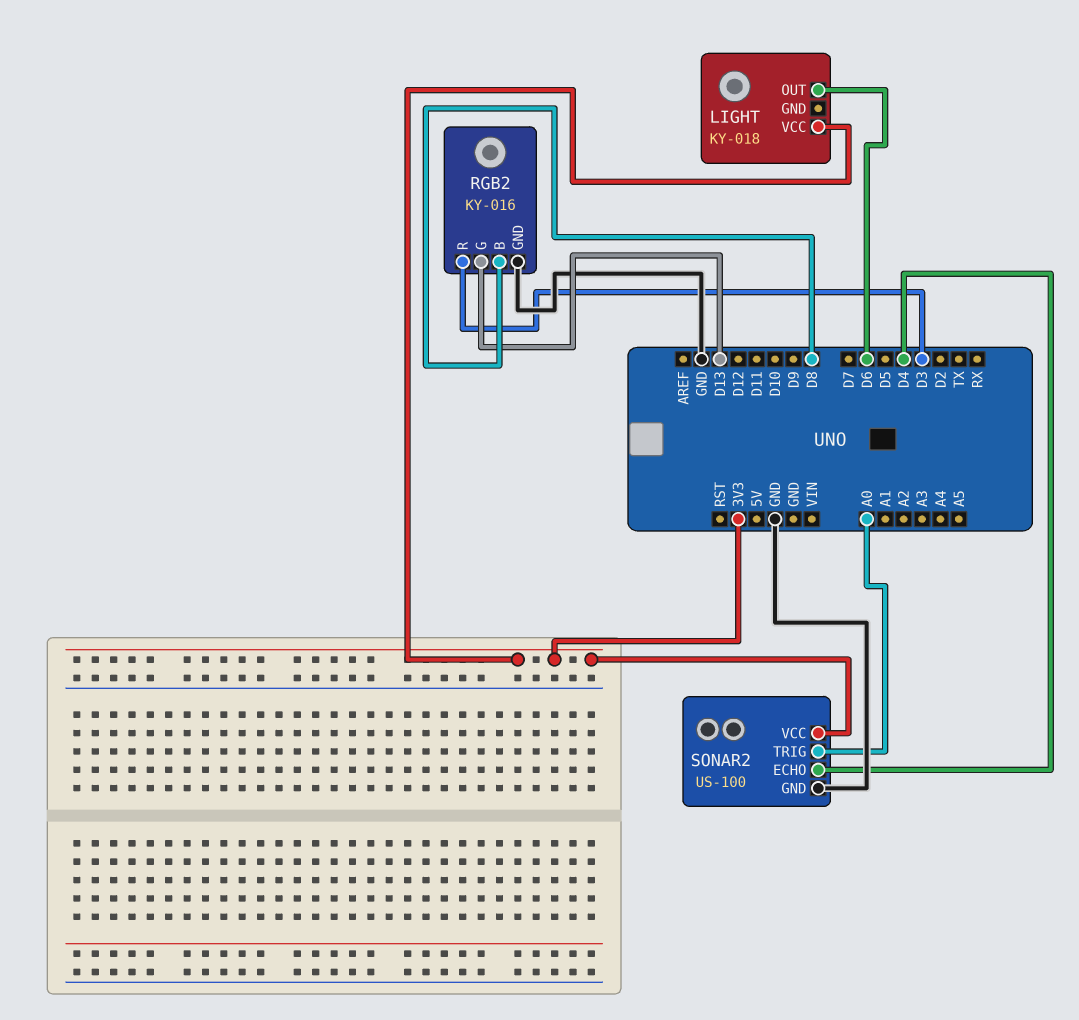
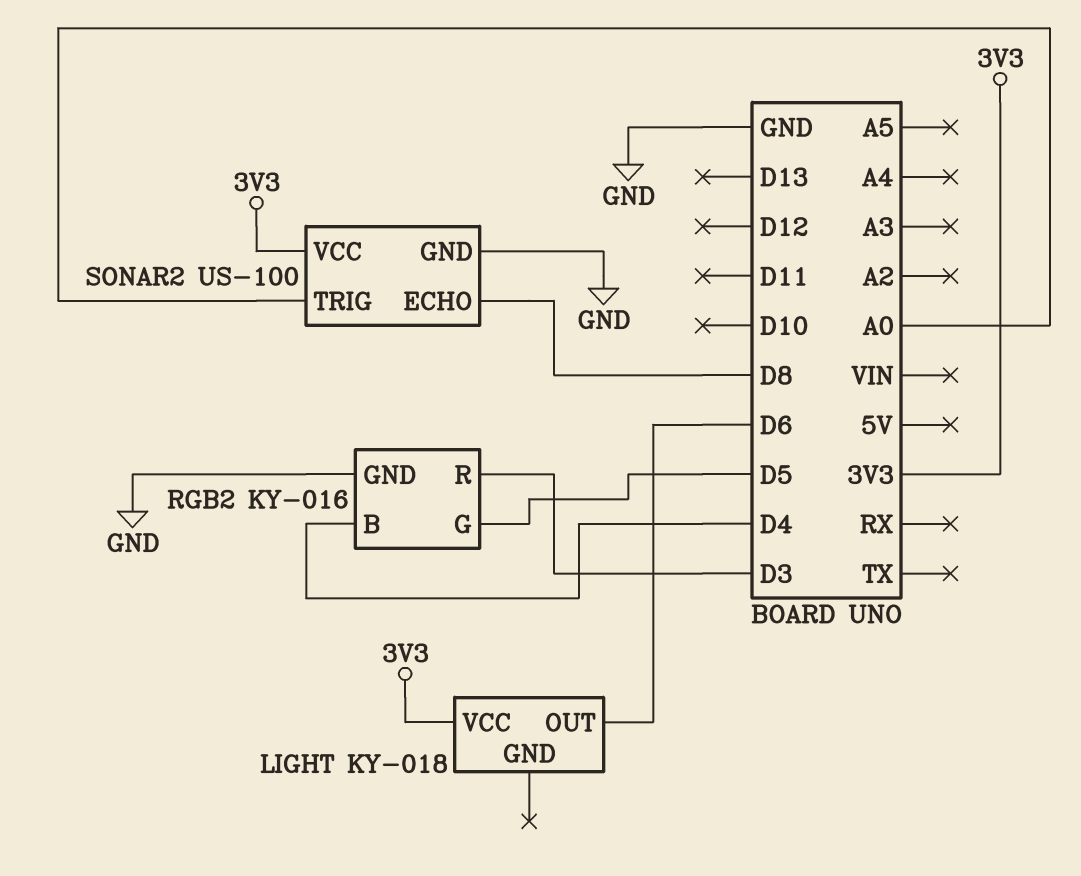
RGB2 pin B: D8 -> D4
RGB2 pin G: D13 -> D5
SONAR2 pin ECHO: D4 -> D8

